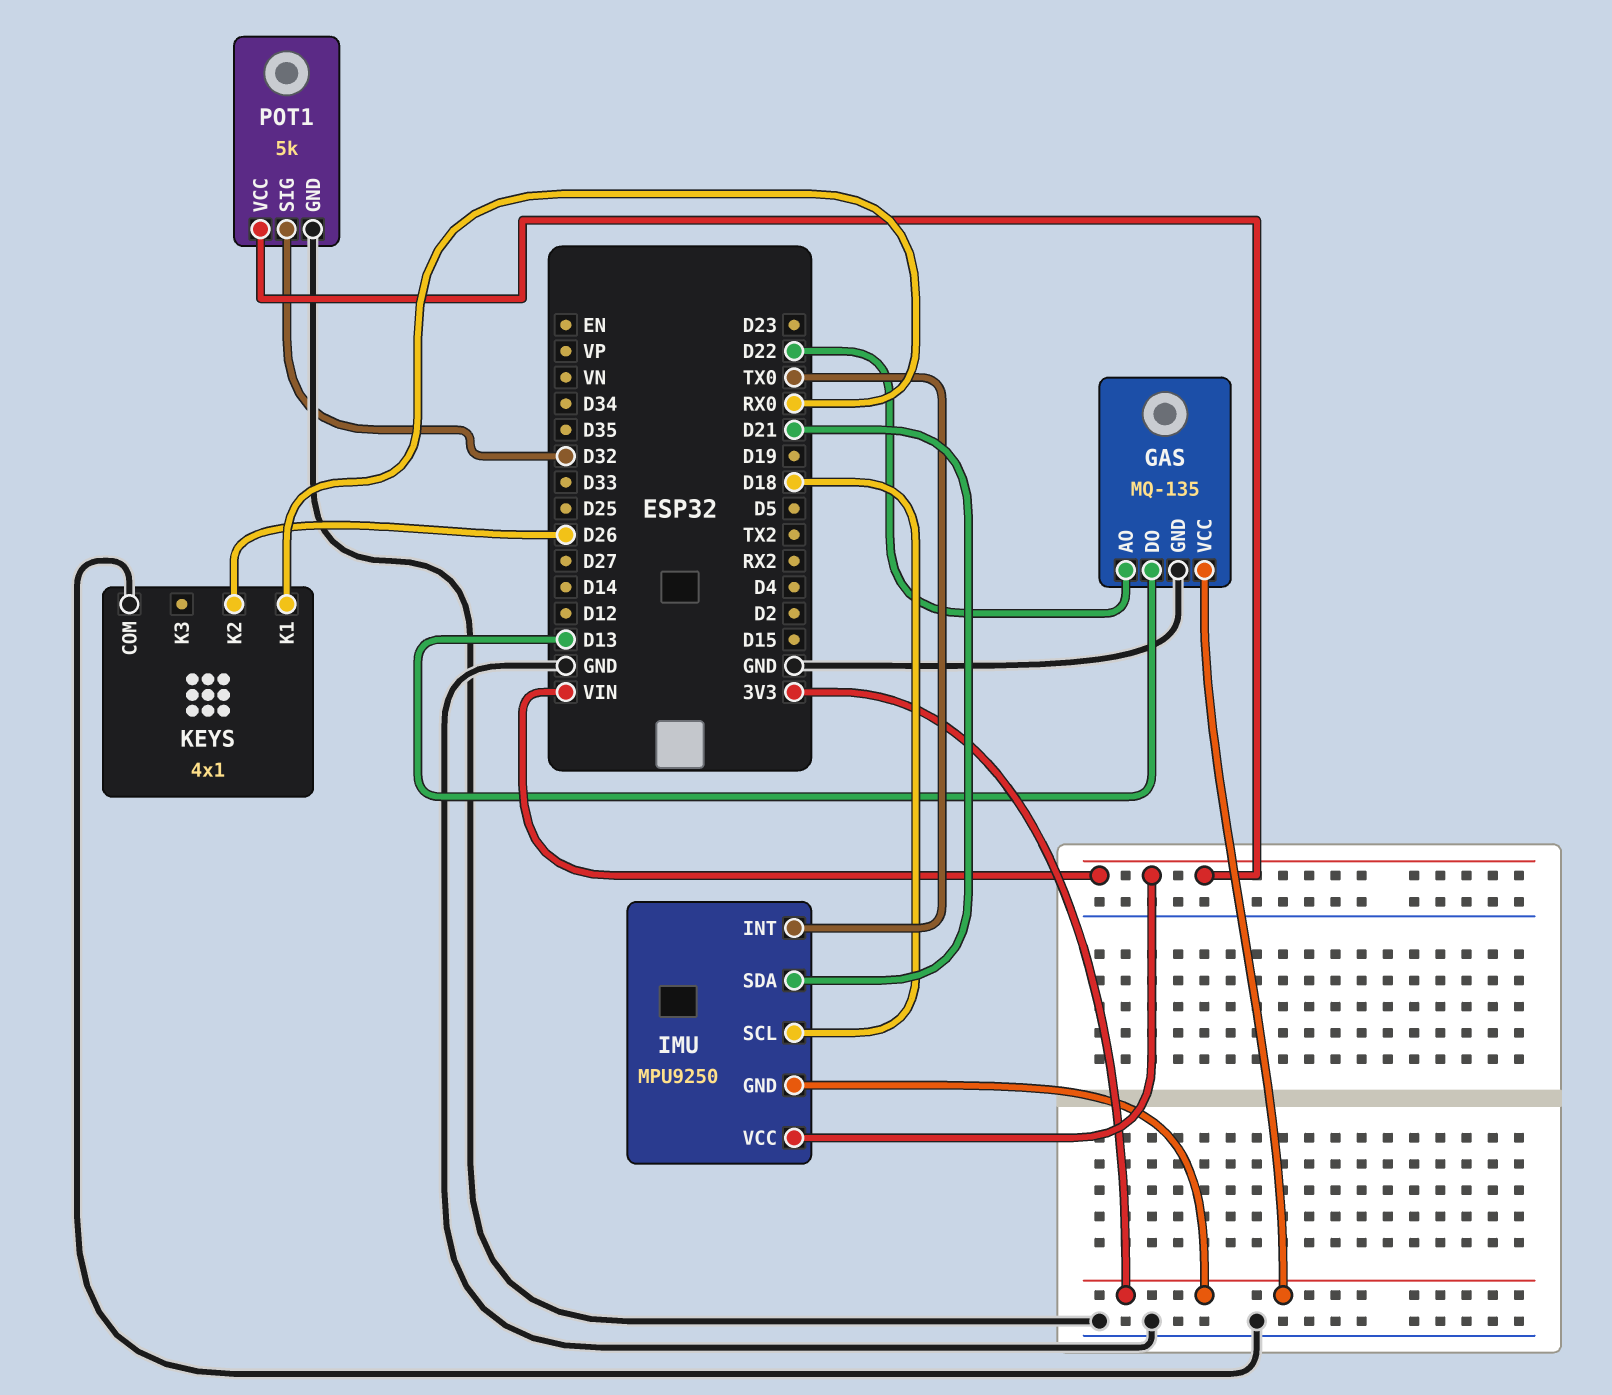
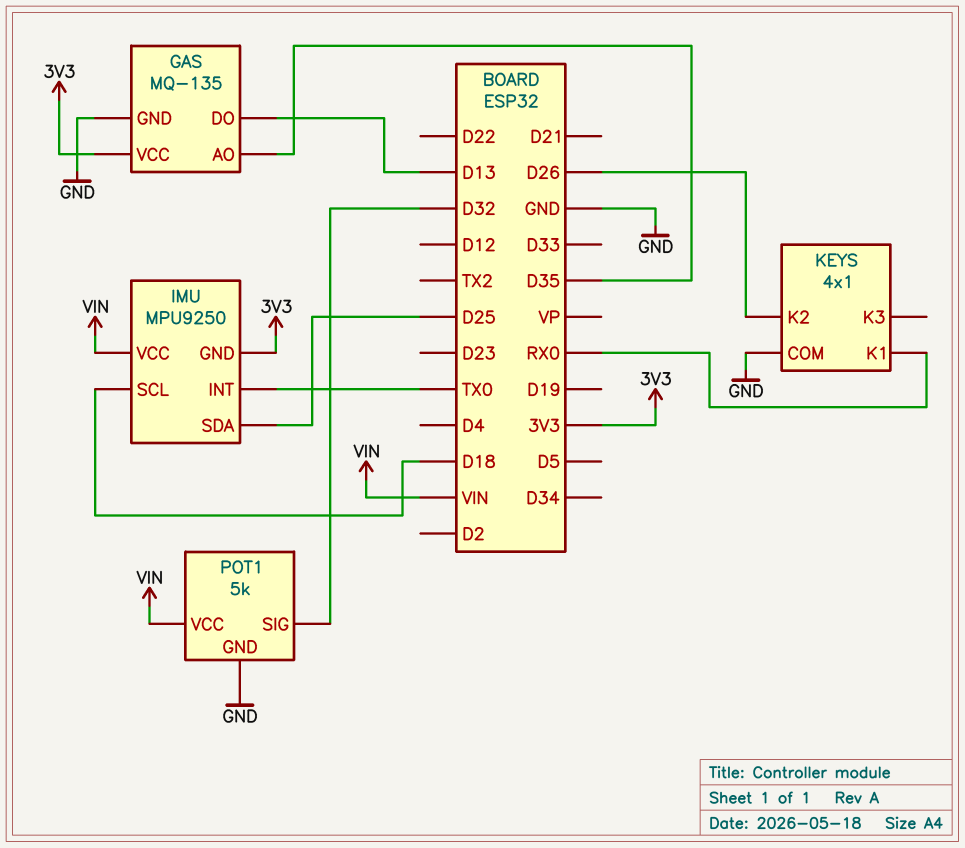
GAS pin AO: D22 -> D35
IMU pin SDA: D21 -> D25

